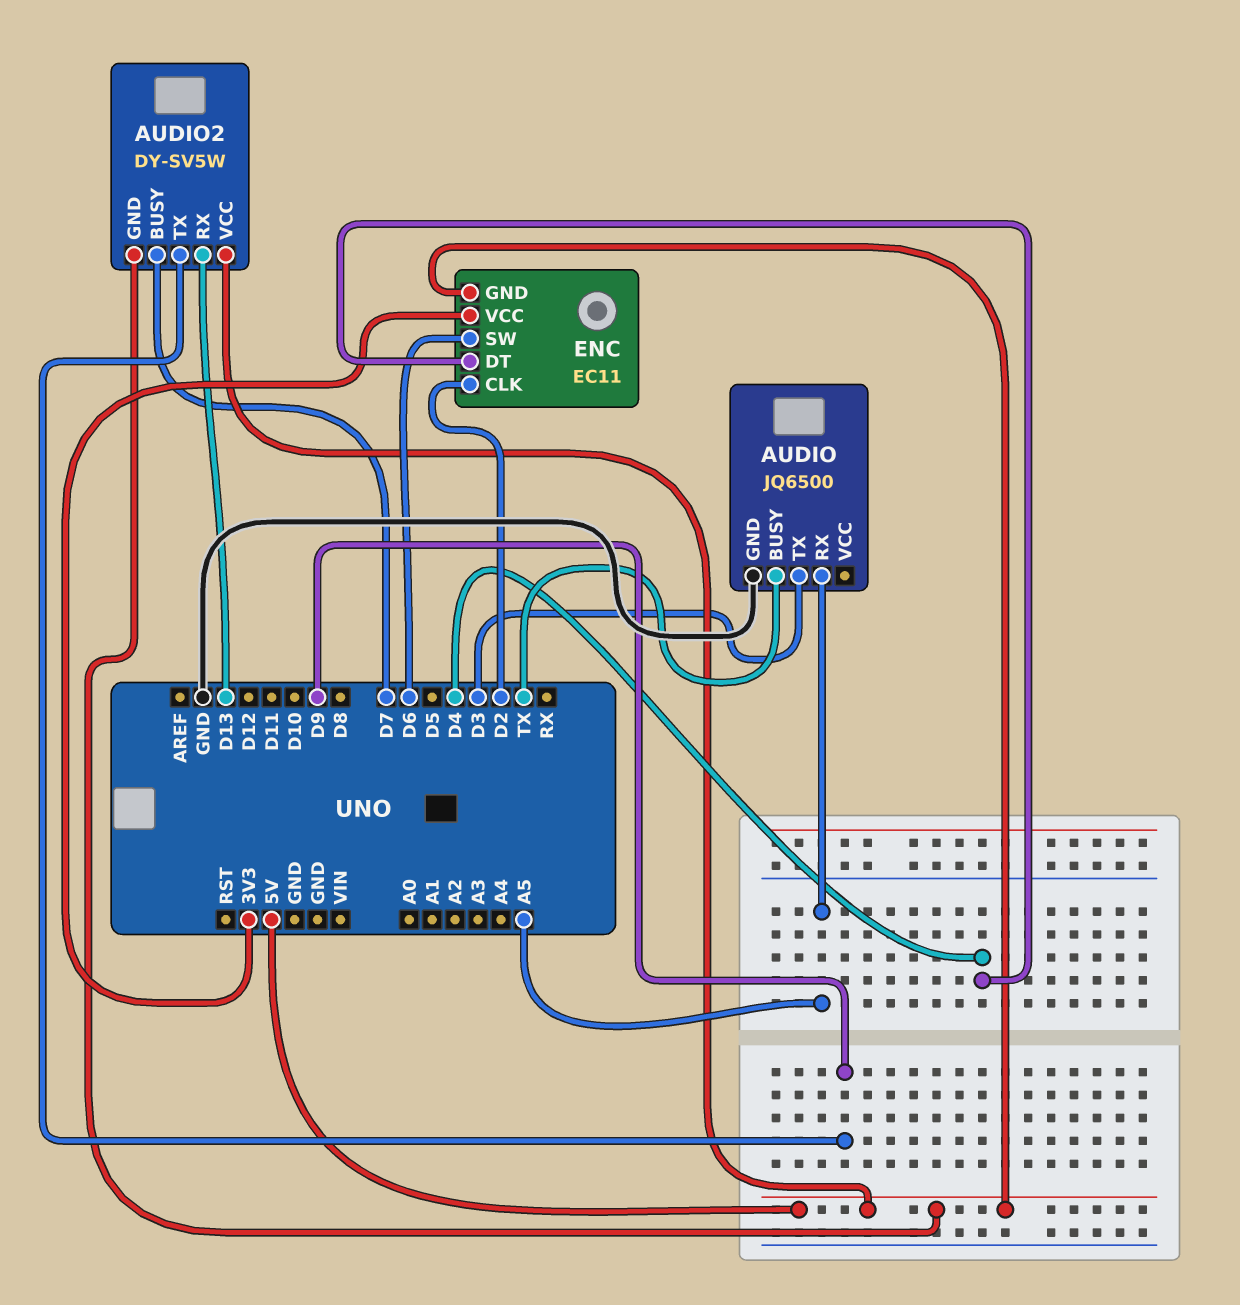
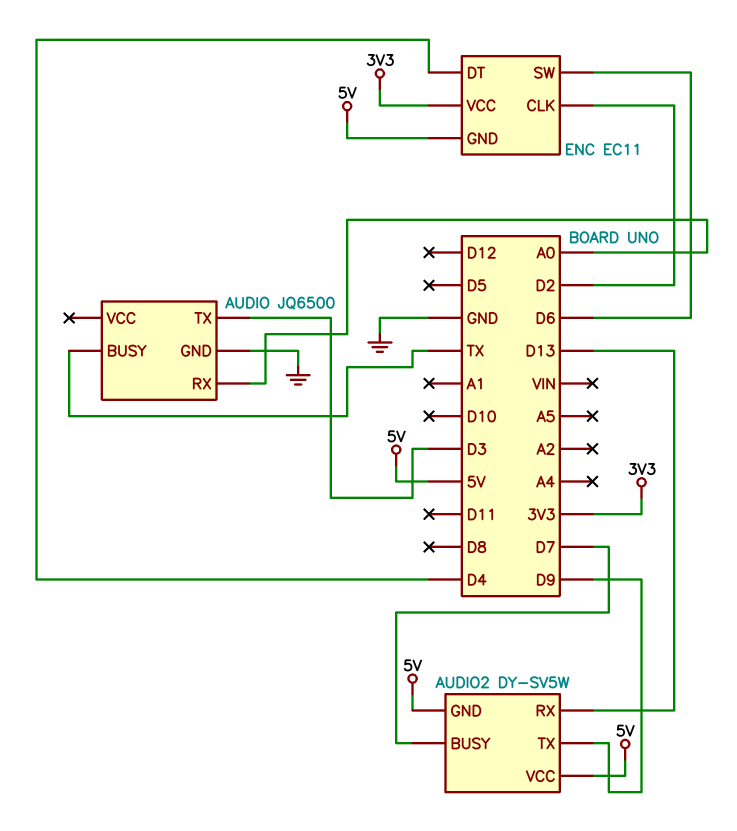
AUDIO pin RX: A5 -> A0

